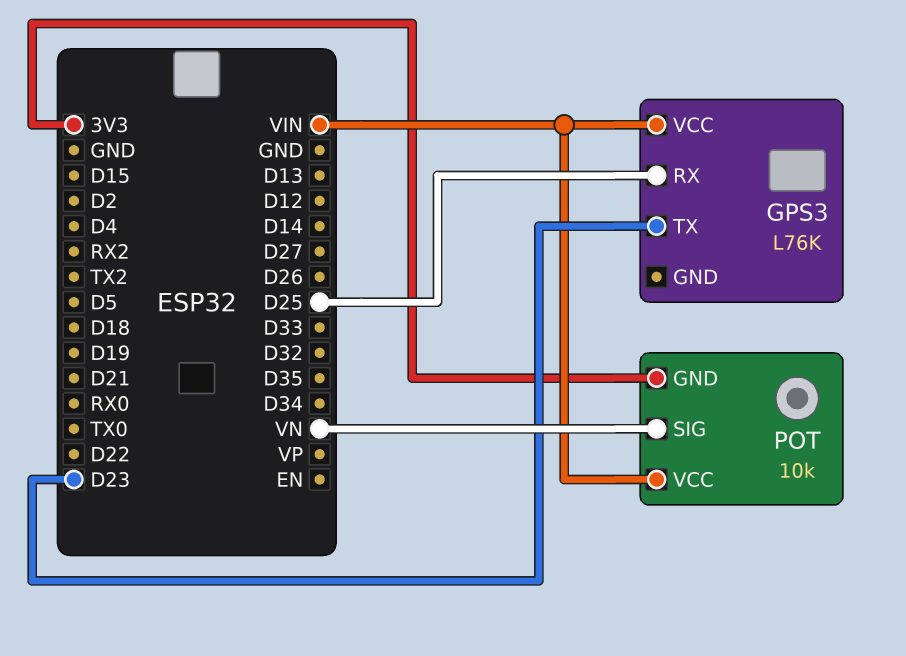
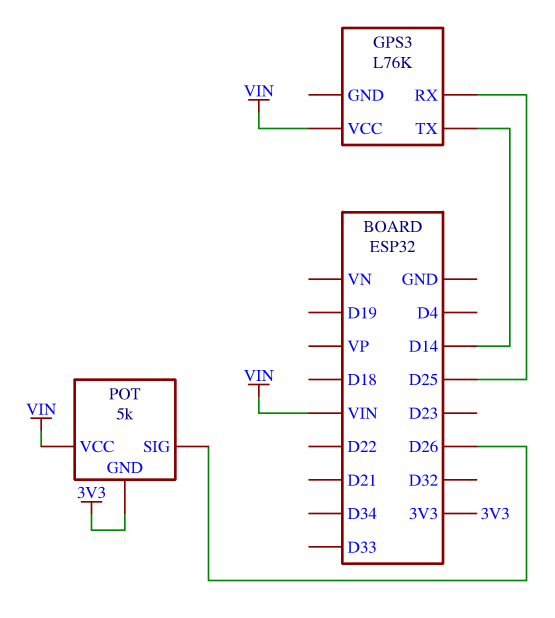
GPS3 pin TX: D23 -> D14
POT: 10k -> 5k
POT pin SIG: VN -> D26

